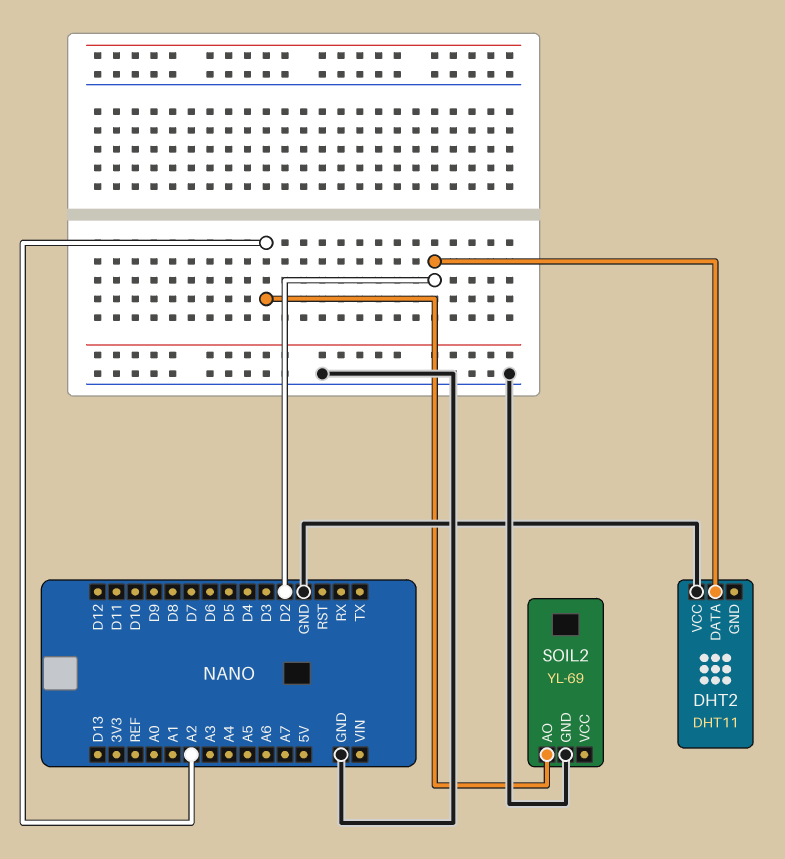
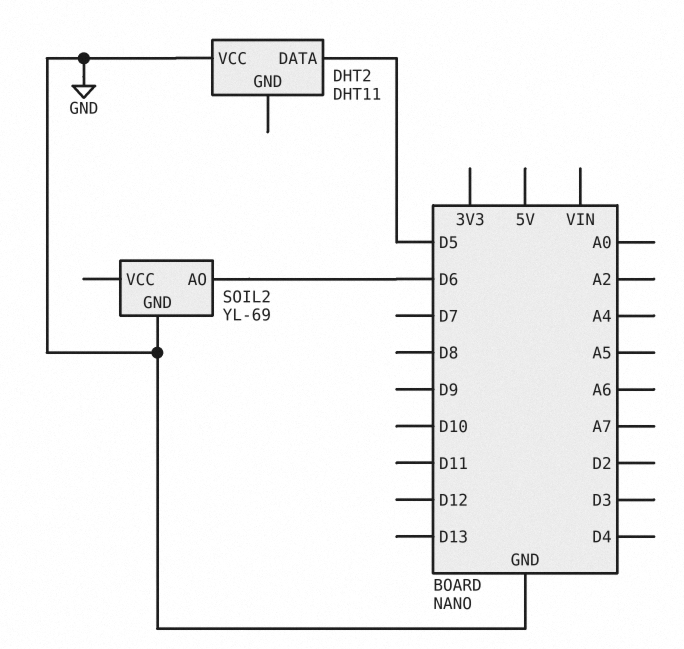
DHT2 pin DATA: D2 -> D5
SOIL2 pin AO: A2 -> D6

